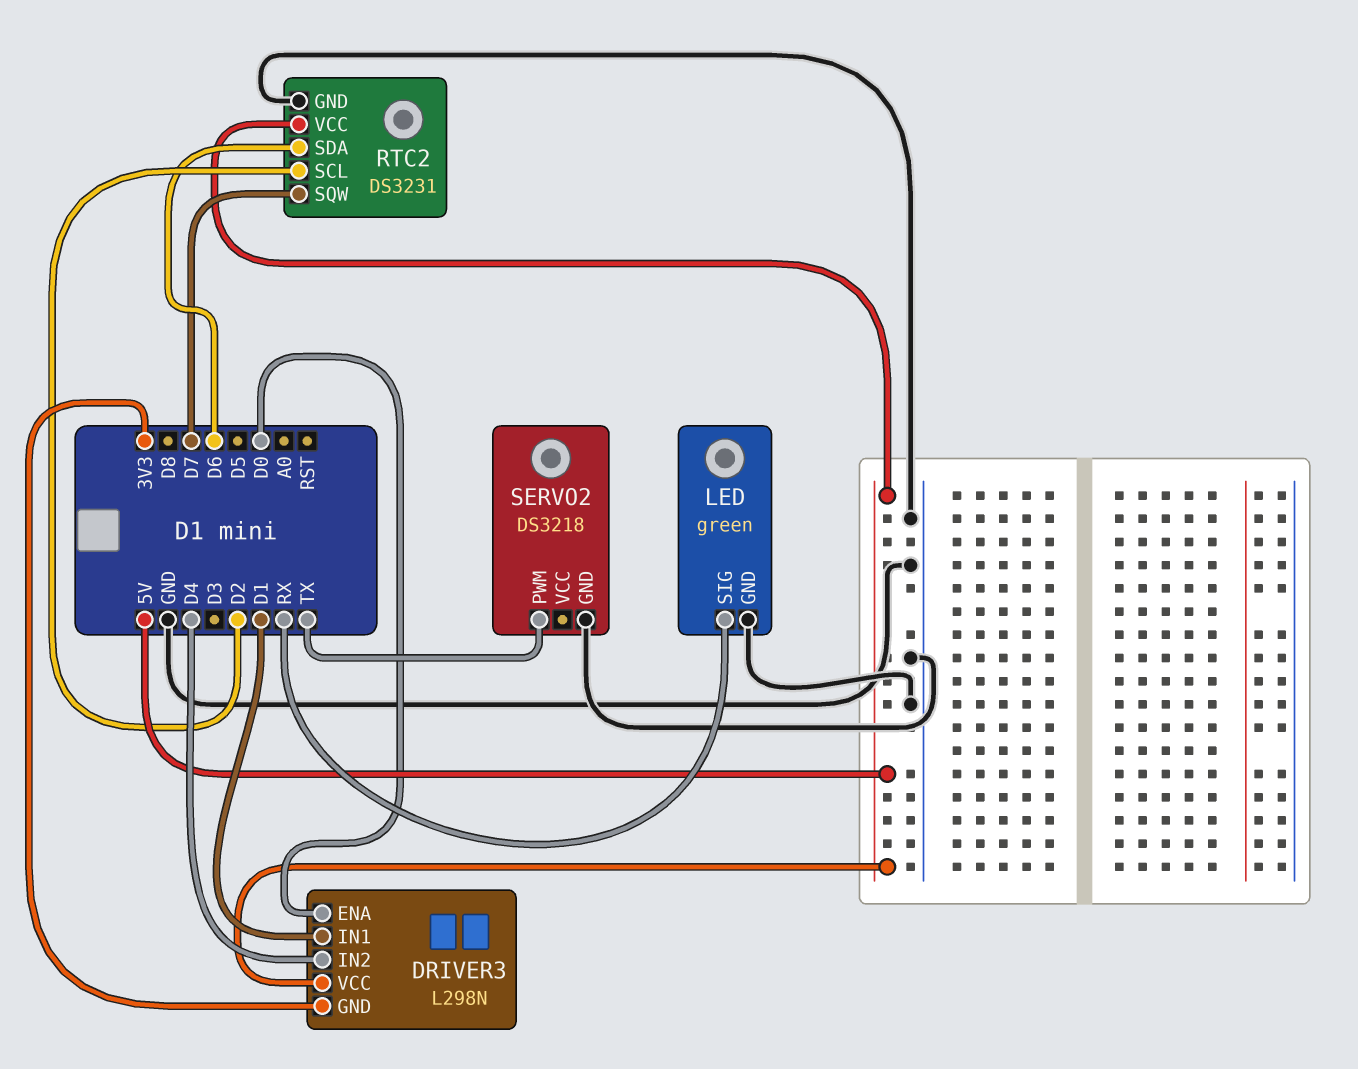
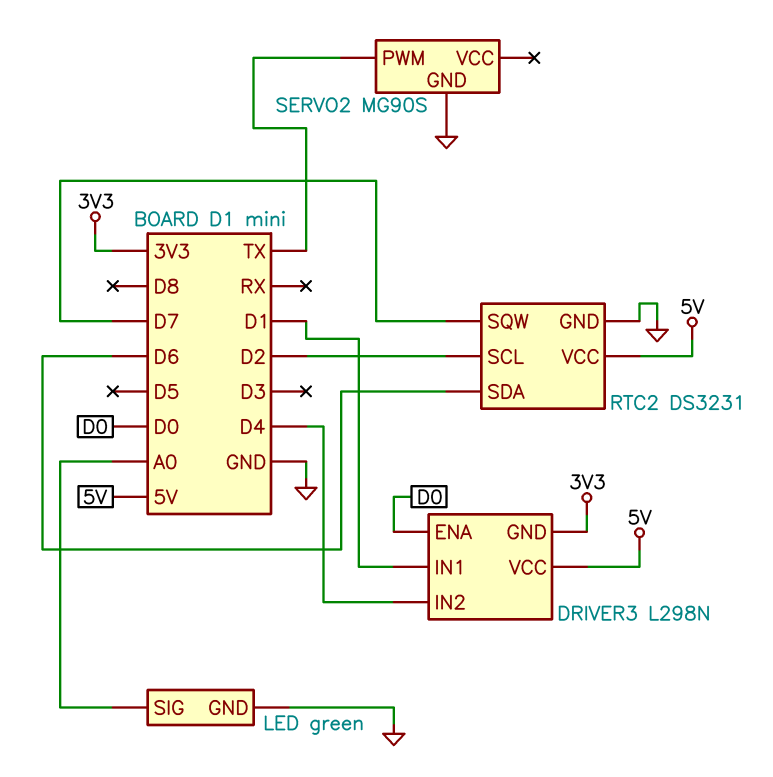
LED pin SIG: RX -> A0
SERVO2: DS3218 -> MG90S

